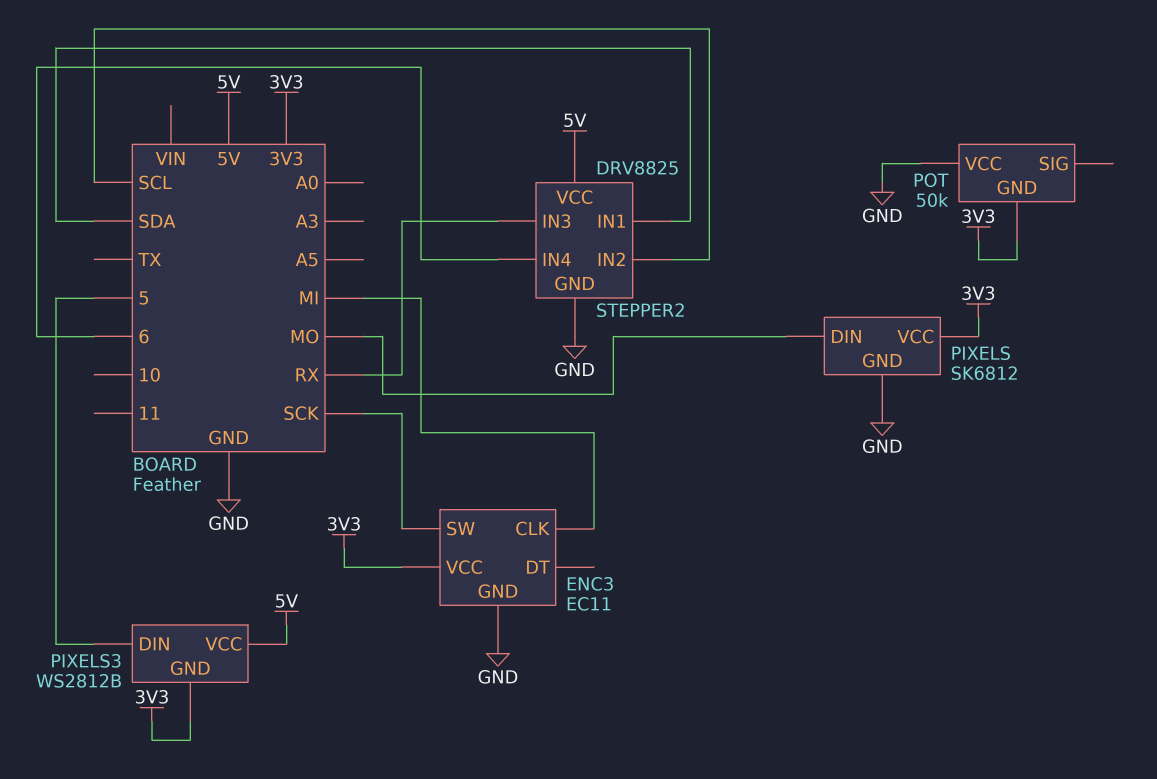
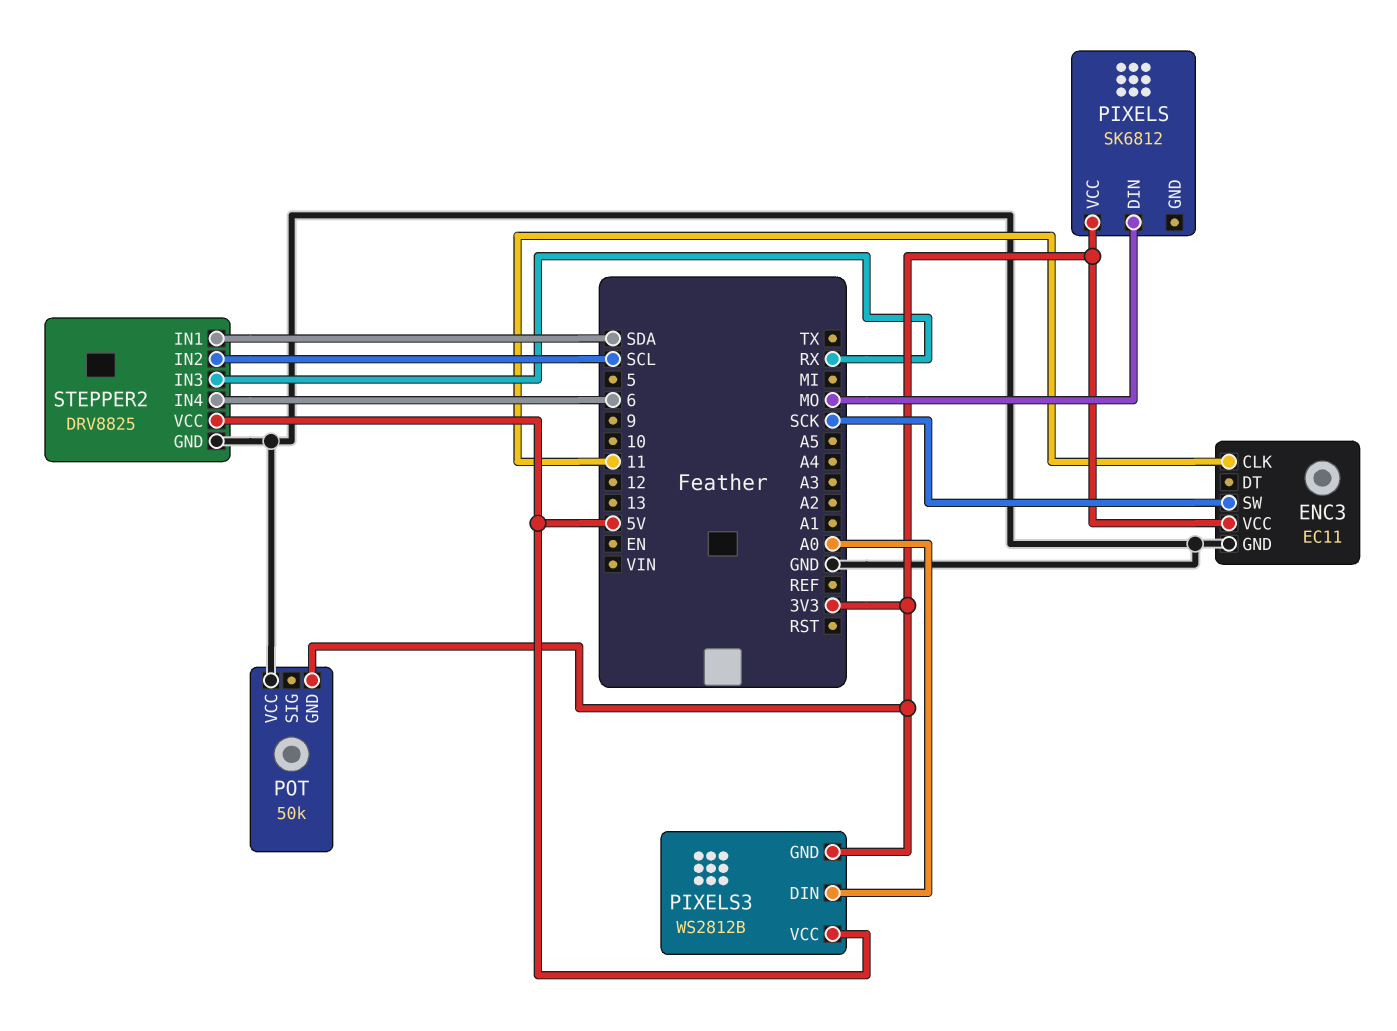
ENC3 pin CLK: MI -> 11
PIXELS pin GND: GND -> none
PIXELS3 pin DIN: 5 -> A0

